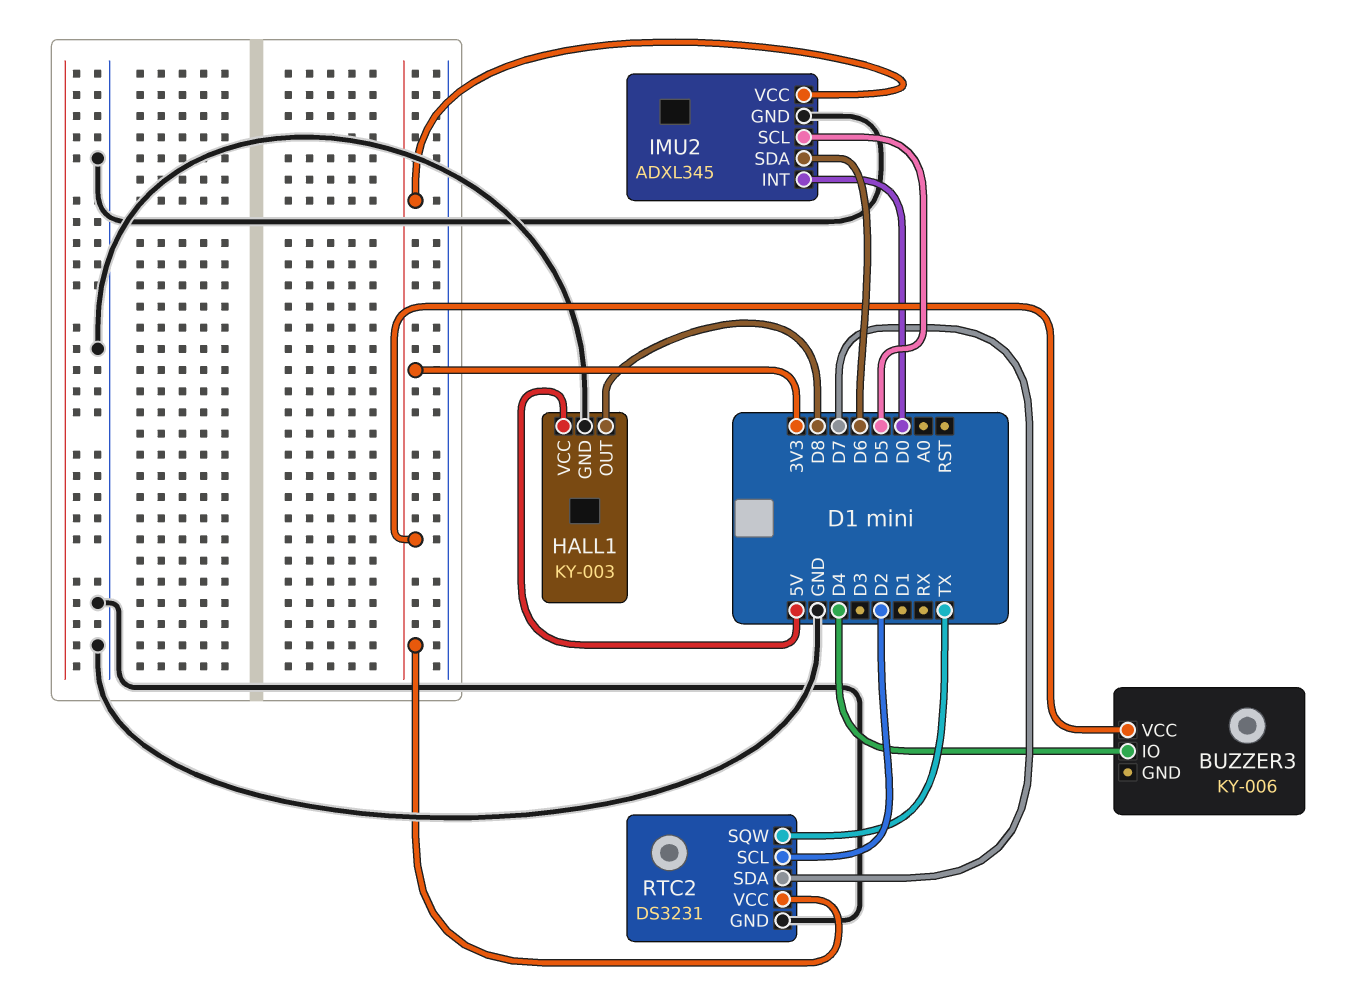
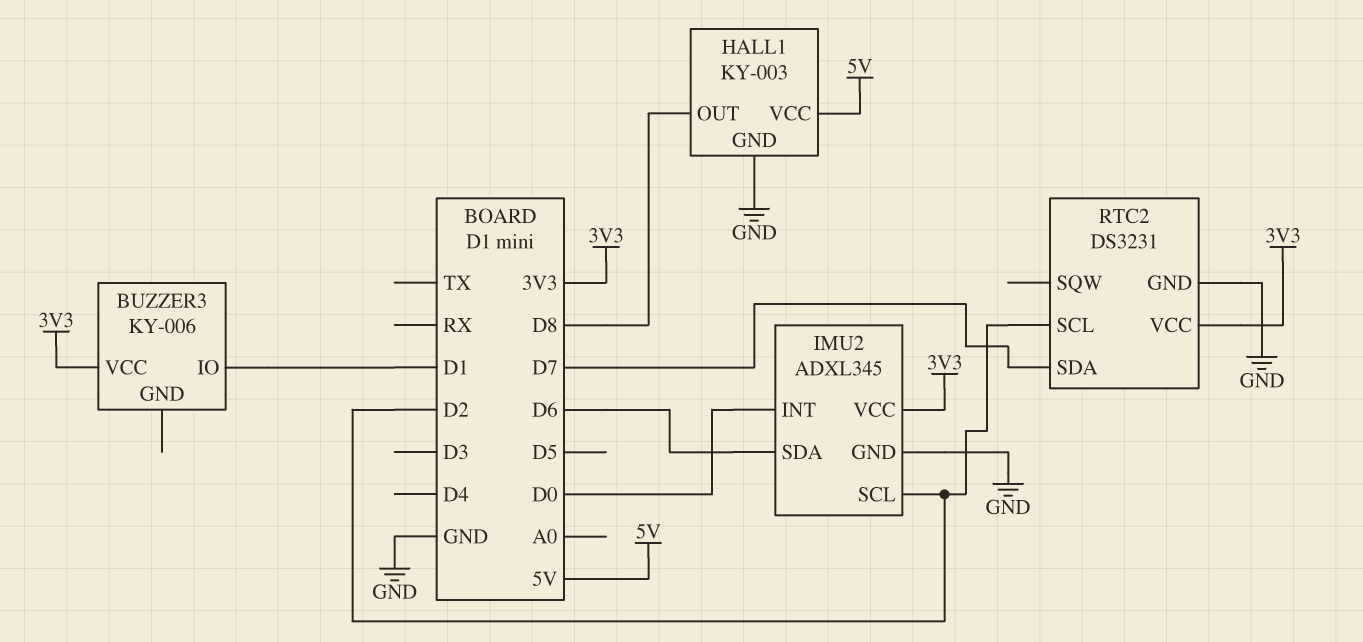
BUZZER3 pin IO: D4 -> D1
IMU2 pin SCL: D5 -> D2
RTC2 pin SQW: TX -> none

